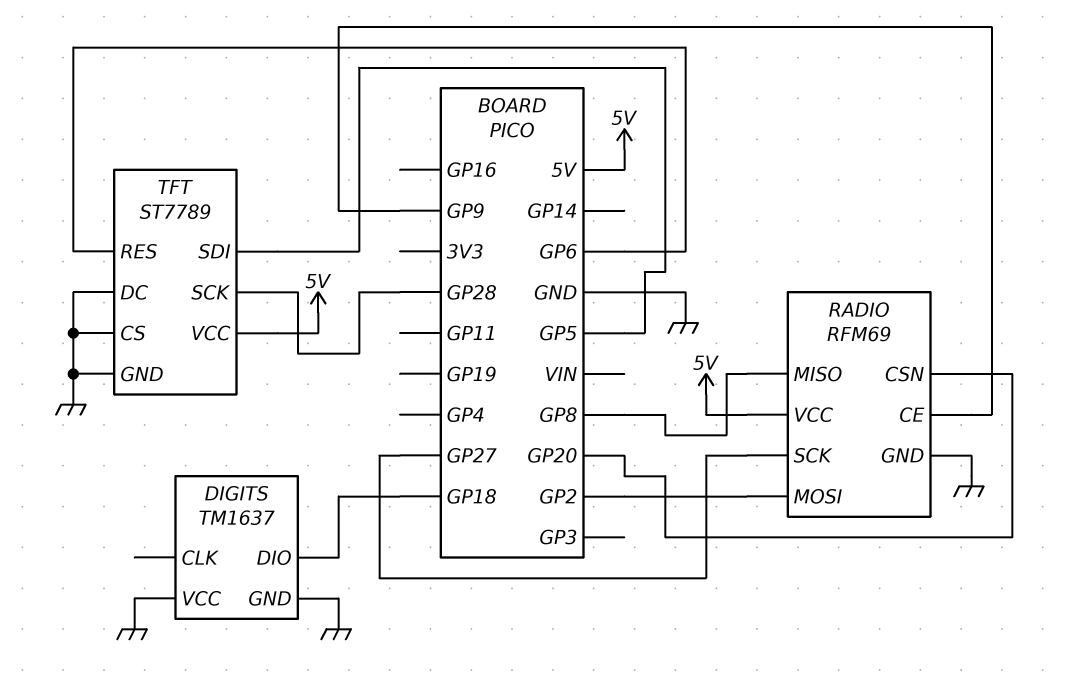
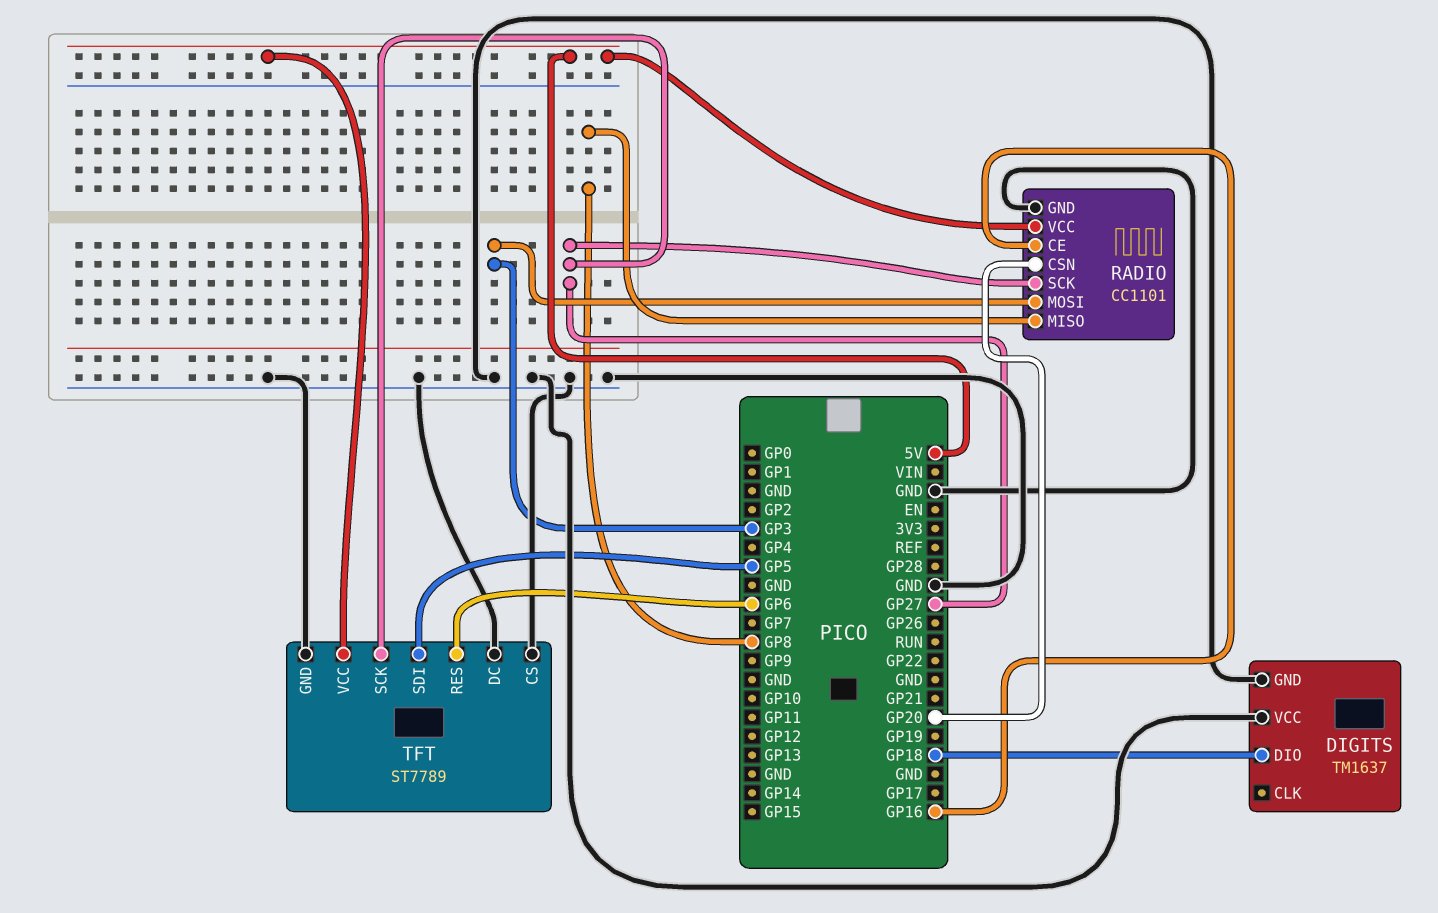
RADIO: RFM69 -> CC1101
RADIO pin CE: GP9 -> GP16
RADIO pin MOSI: GP2 -> GP3
TFT pin SCK: GP28 -> GP27

